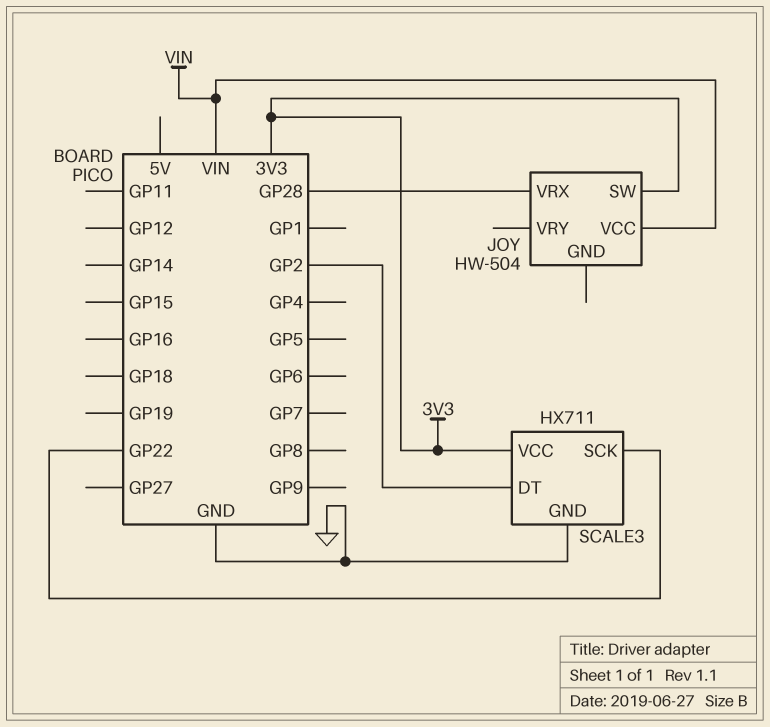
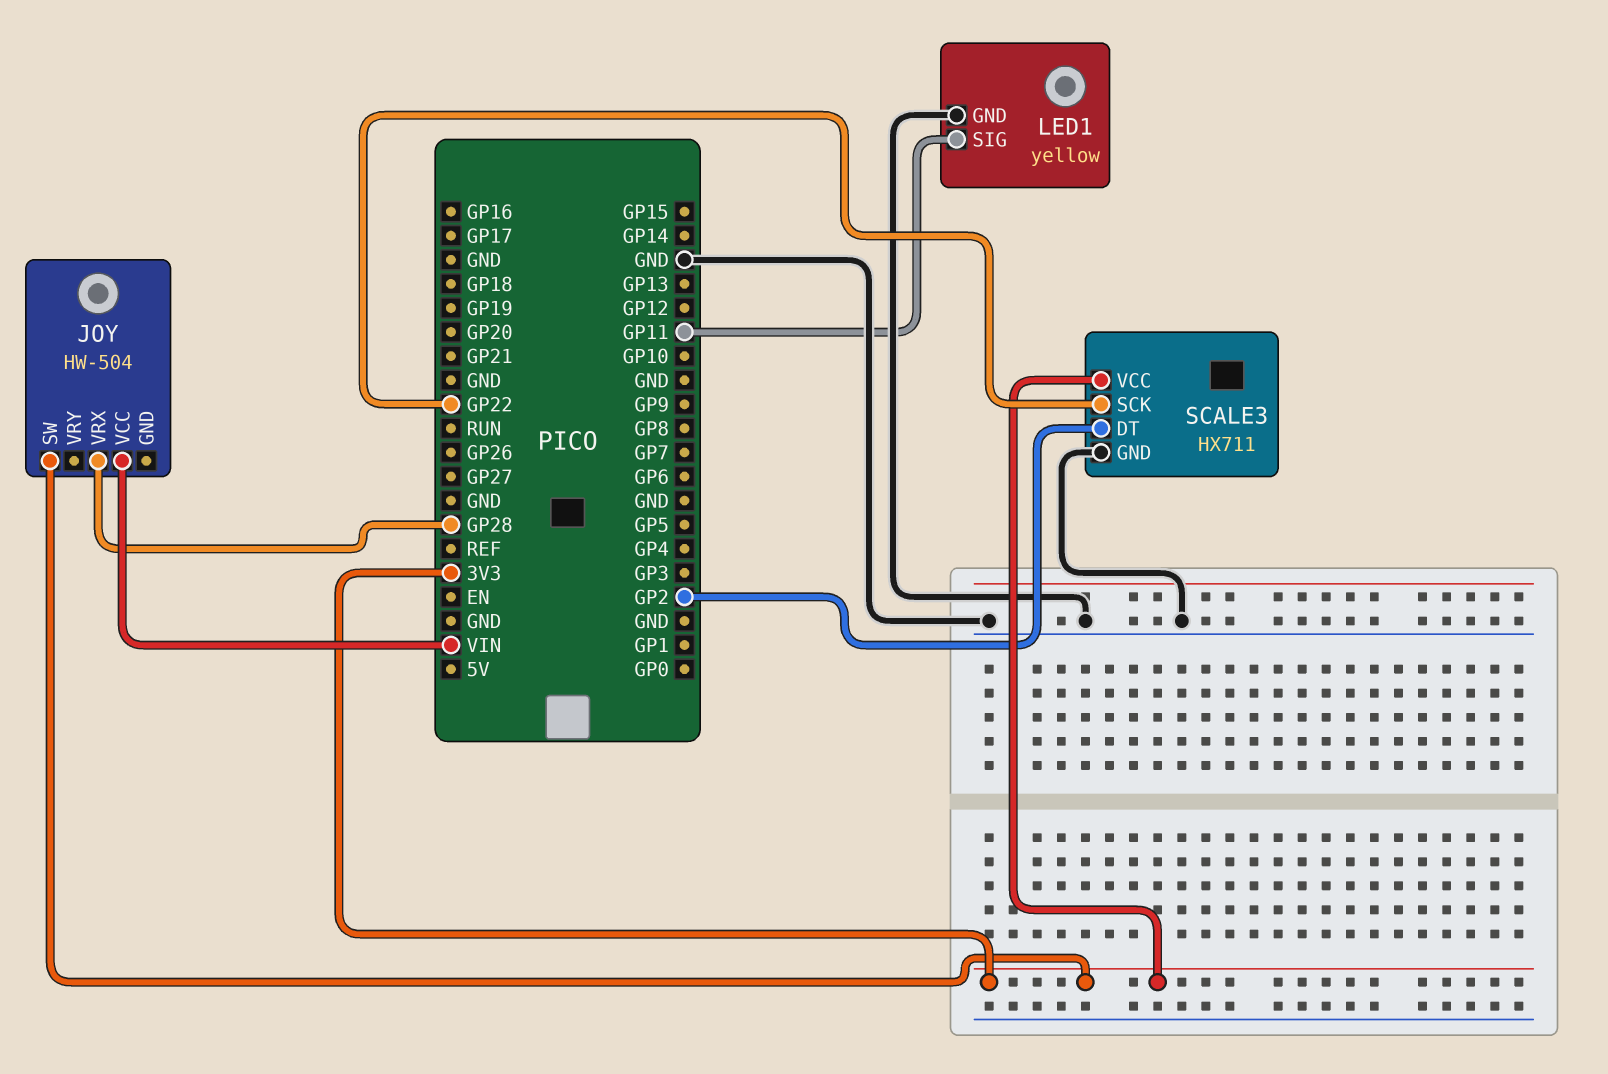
LED1: none -> yellow
LED1 pin GND: none -> GND
LED1 pin SIG: none -> GP11

